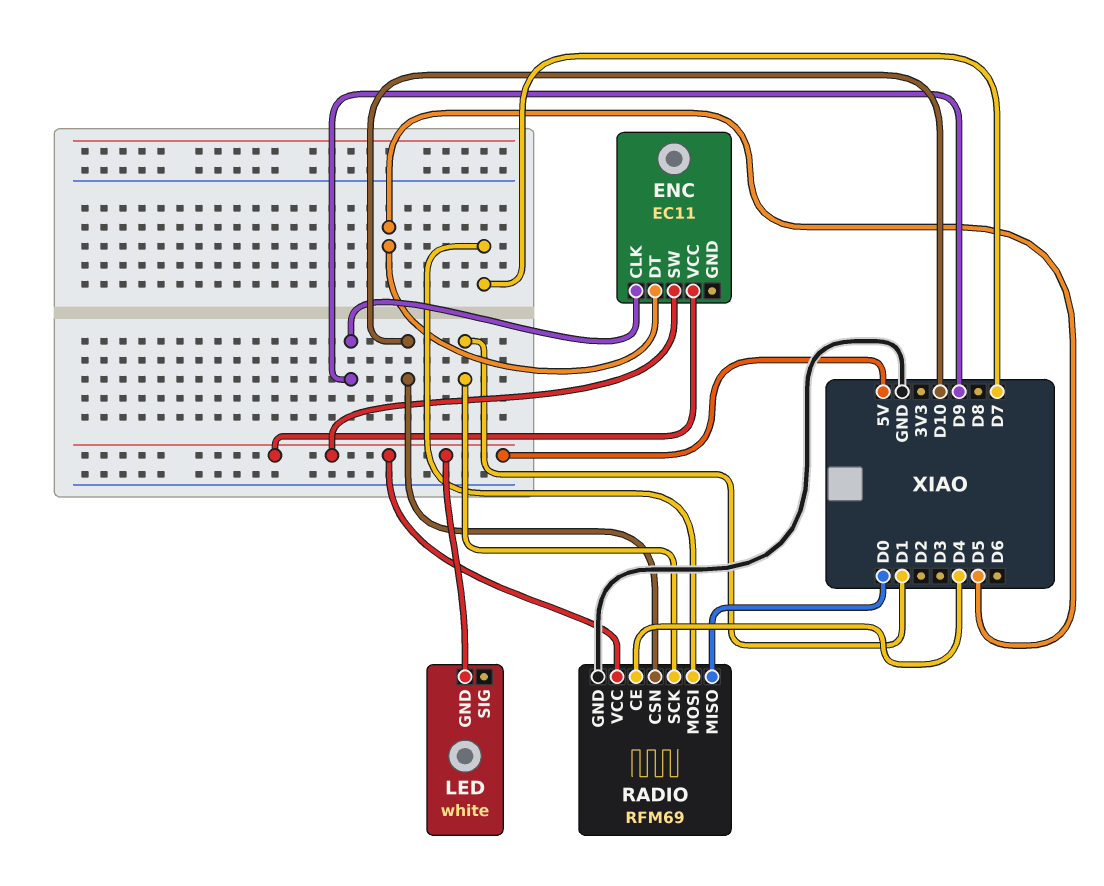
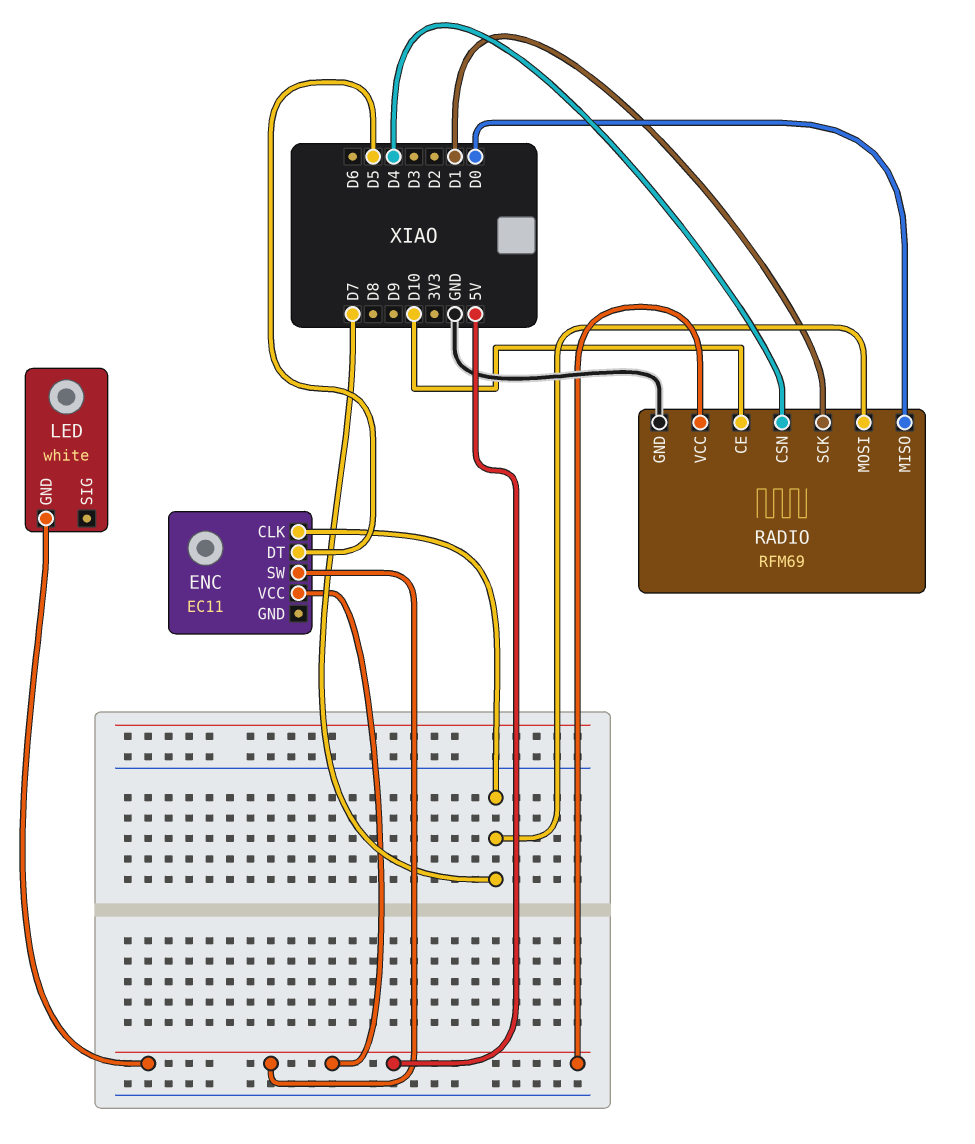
ENC pin CLK: D9 -> D7
RADIO pin CE: D4 -> D10
RADIO pin CSN: D10 -> D4

